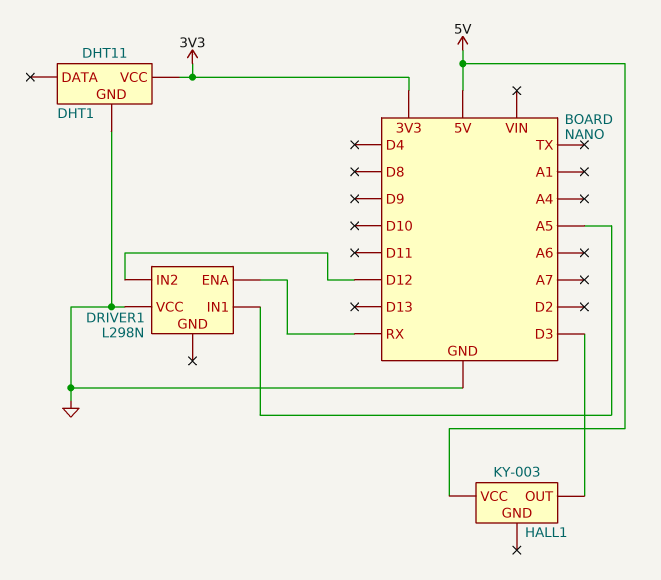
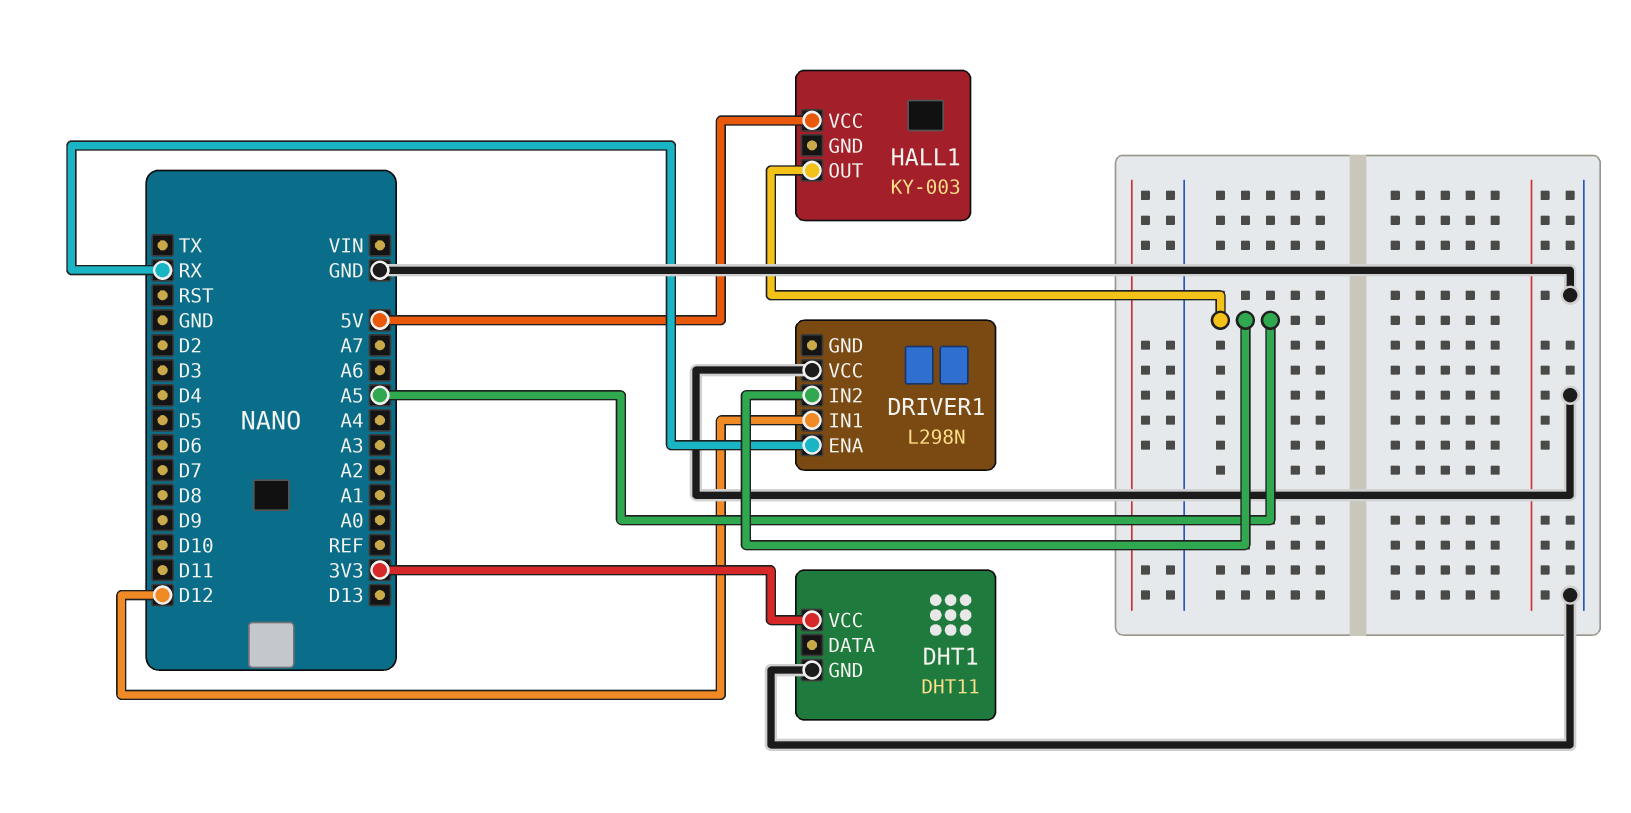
DRIVER1 pin IN1: A5 -> D12
DRIVER1 pin IN2: D12 -> A5
HALL1 pin OUT: D3 -> A5

